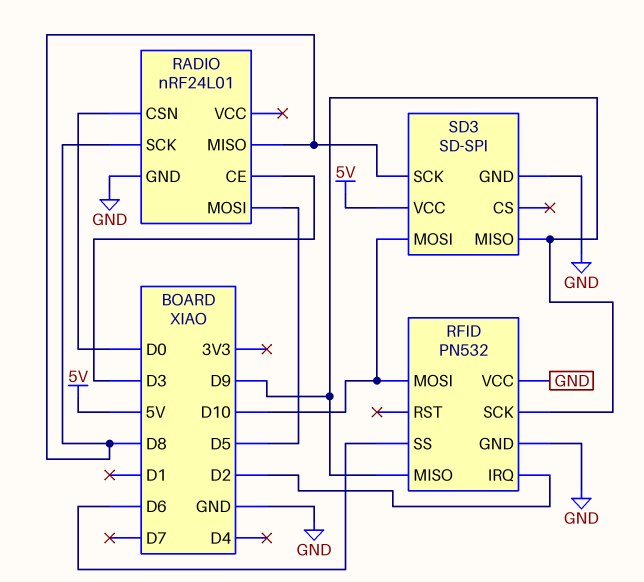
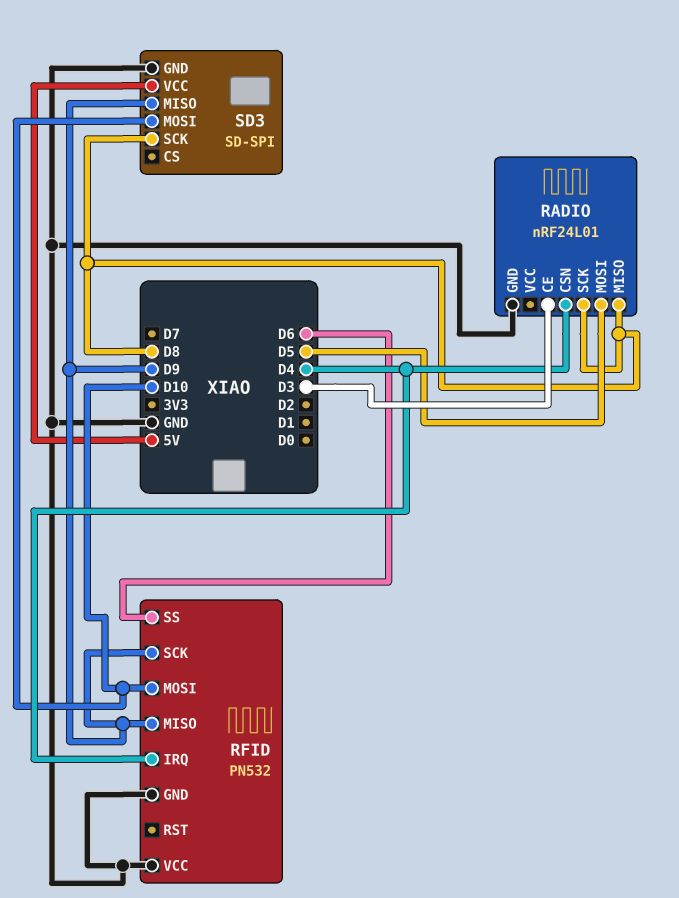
RADIO pin CSN: D0 -> D4
RFID pin IRQ: D2 -> D4

